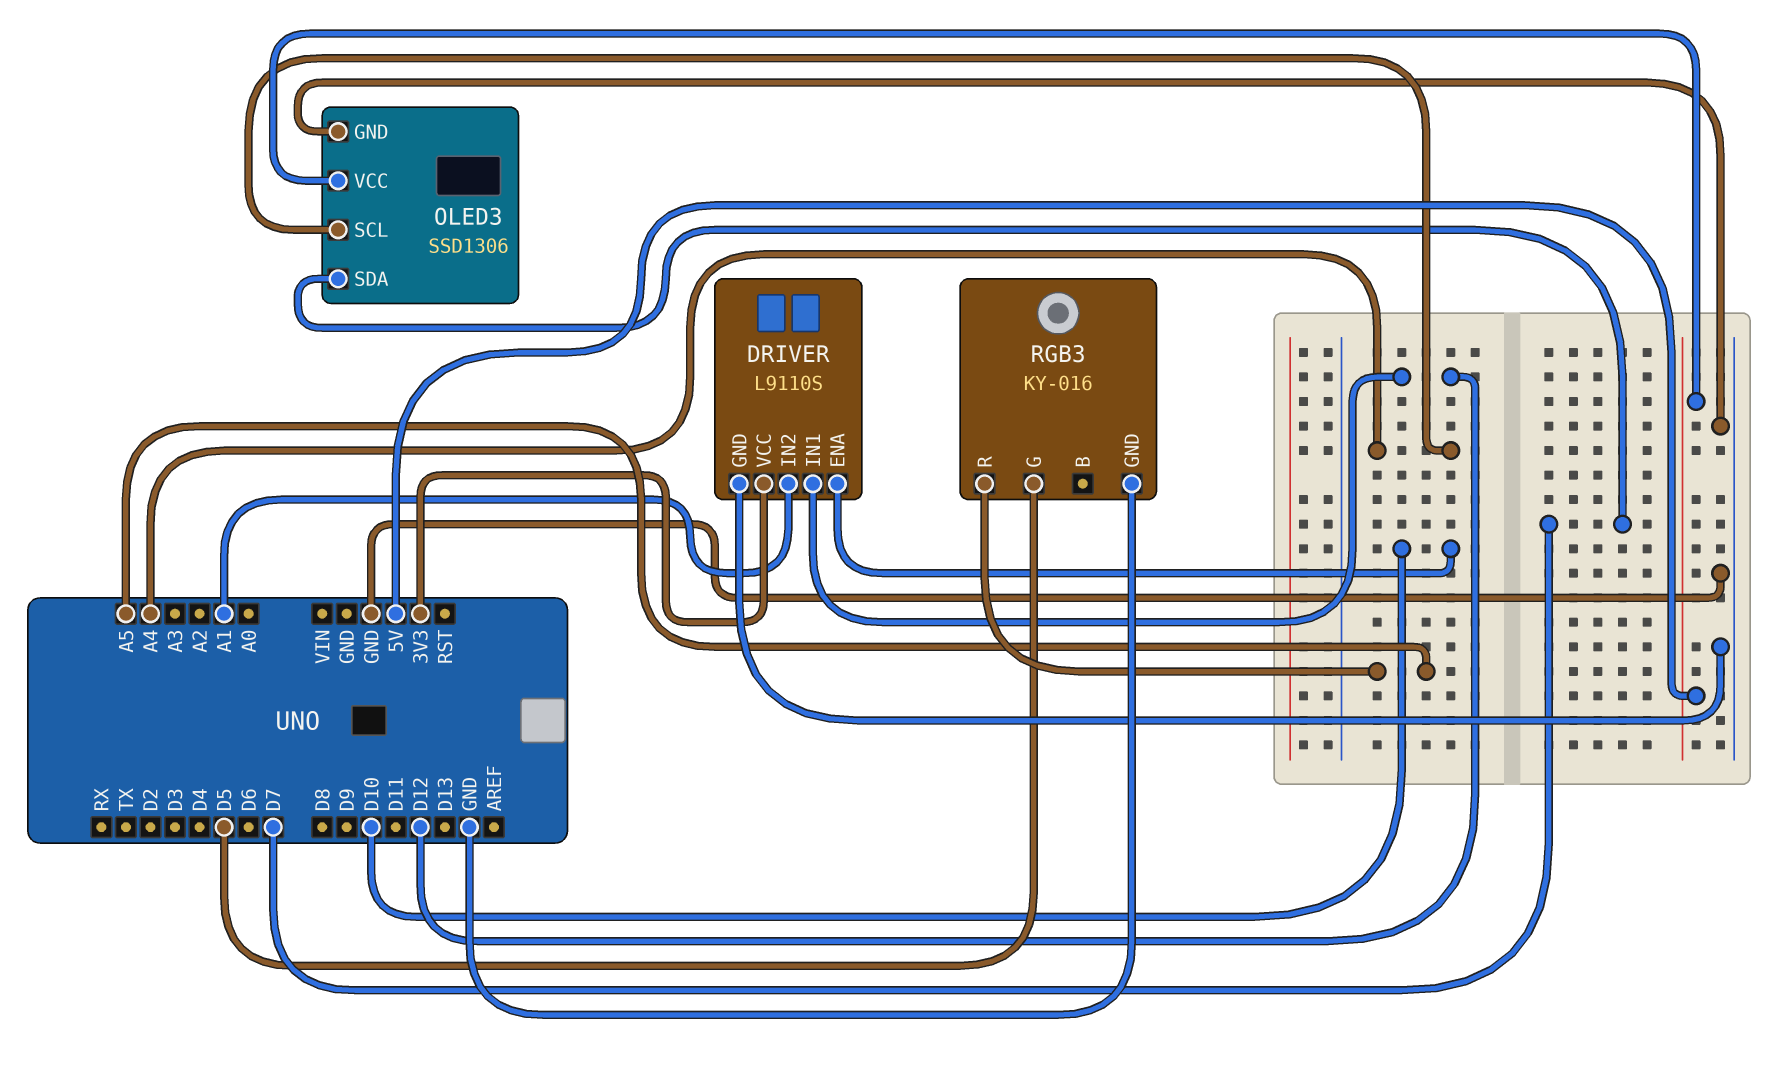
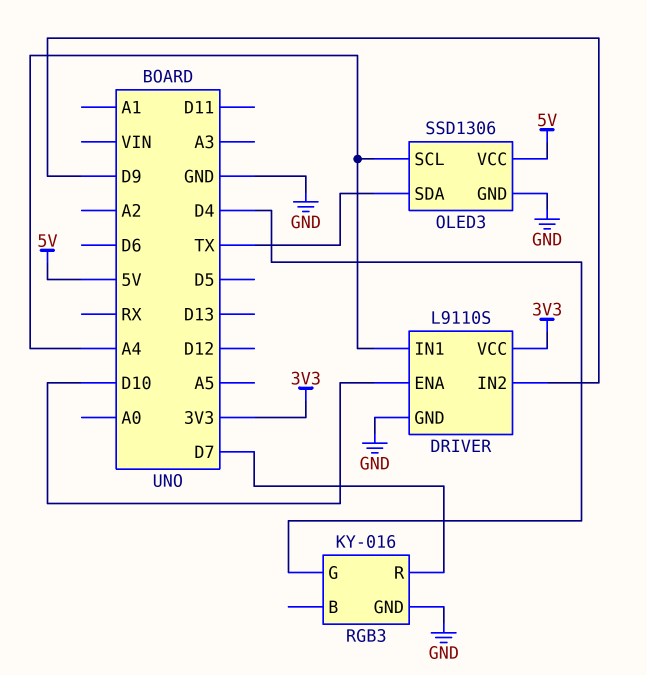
DRIVER pin IN1: D12 -> A4
DRIVER pin IN2: A1 -> D9
OLED3 pin SDA: D7 -> TX
RGB3 pin G: D5 -> D4
RGB3 pin R: A5 -> D7

